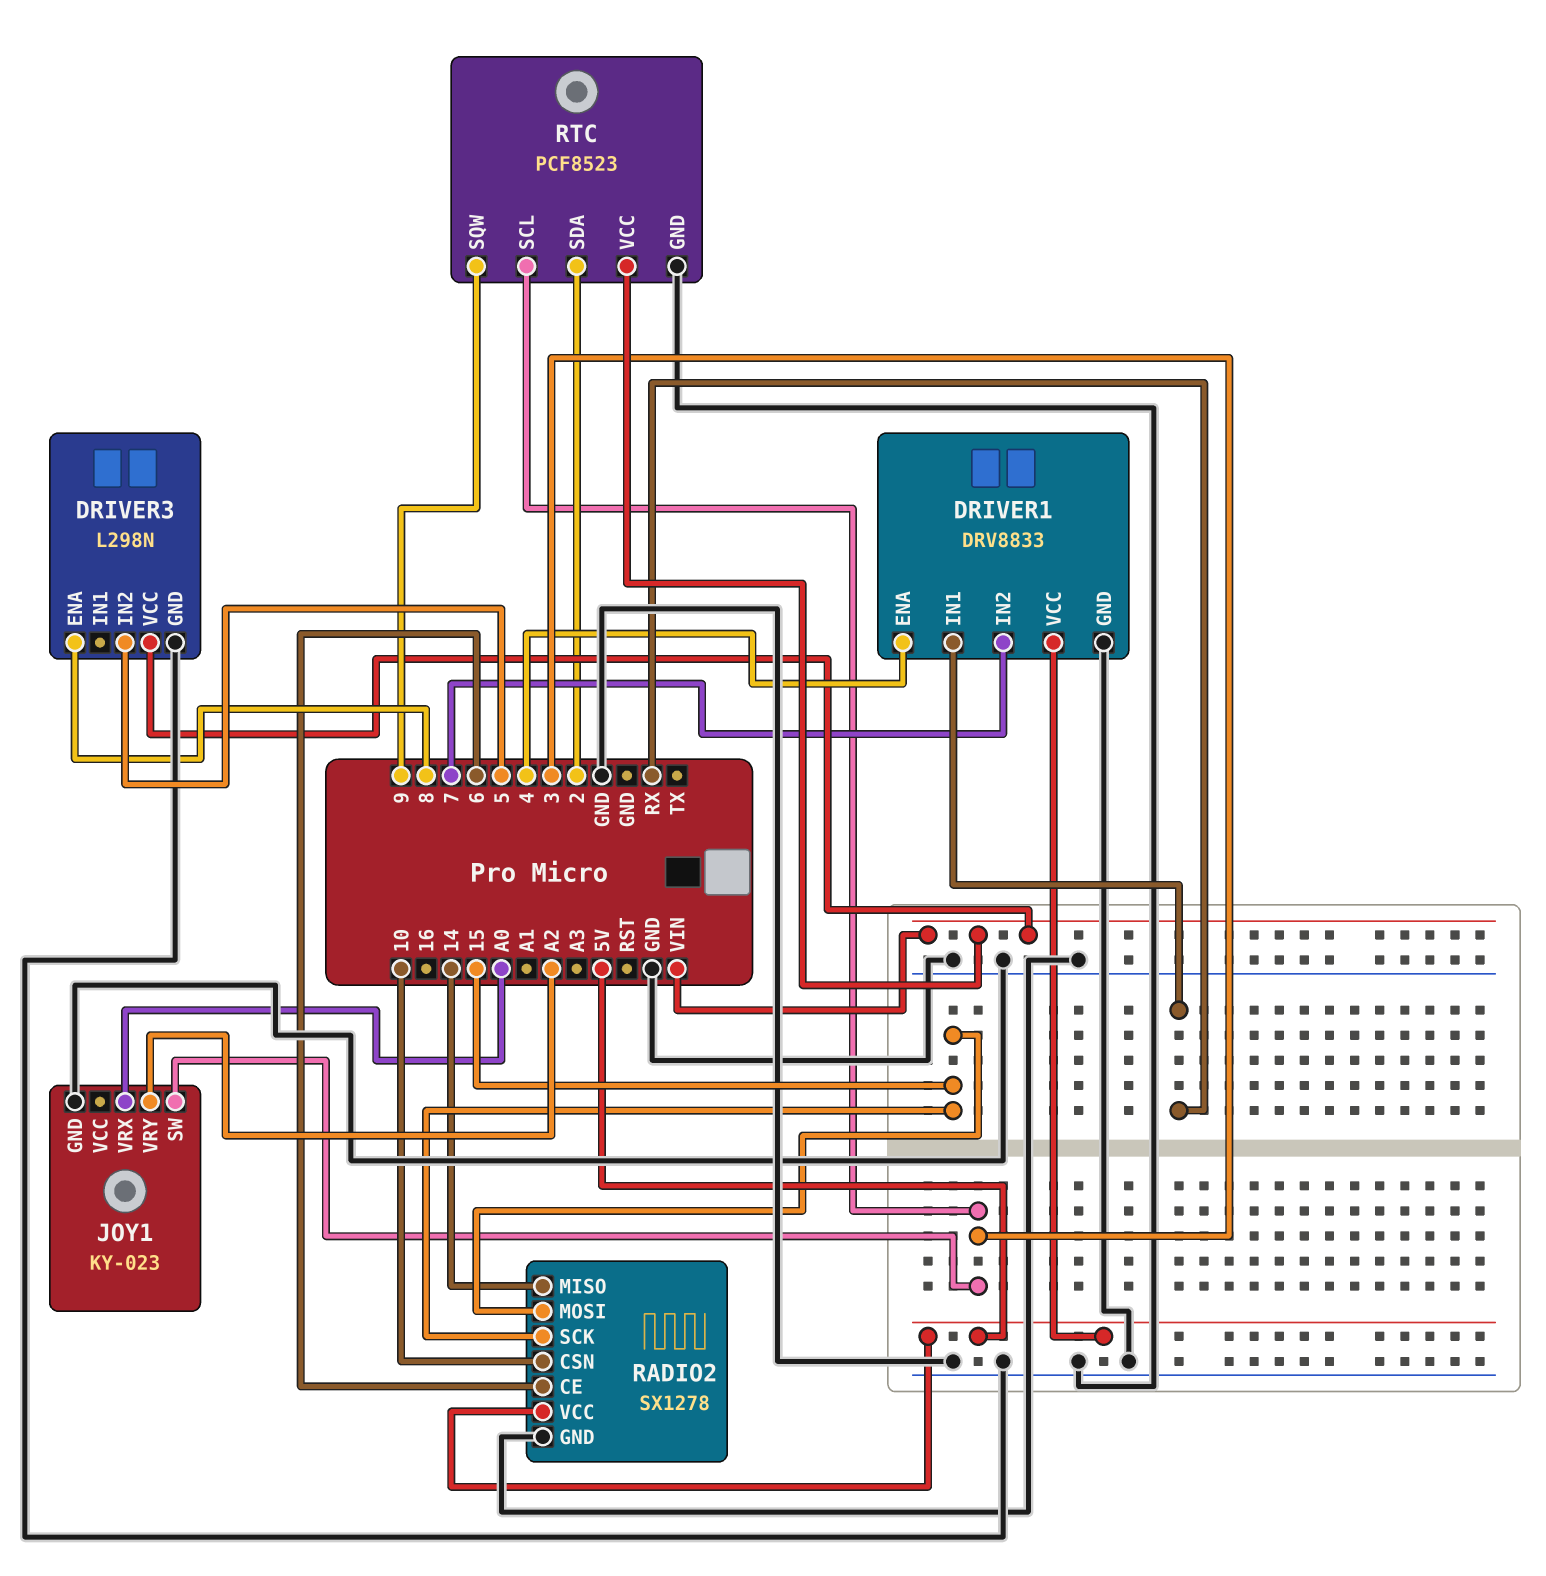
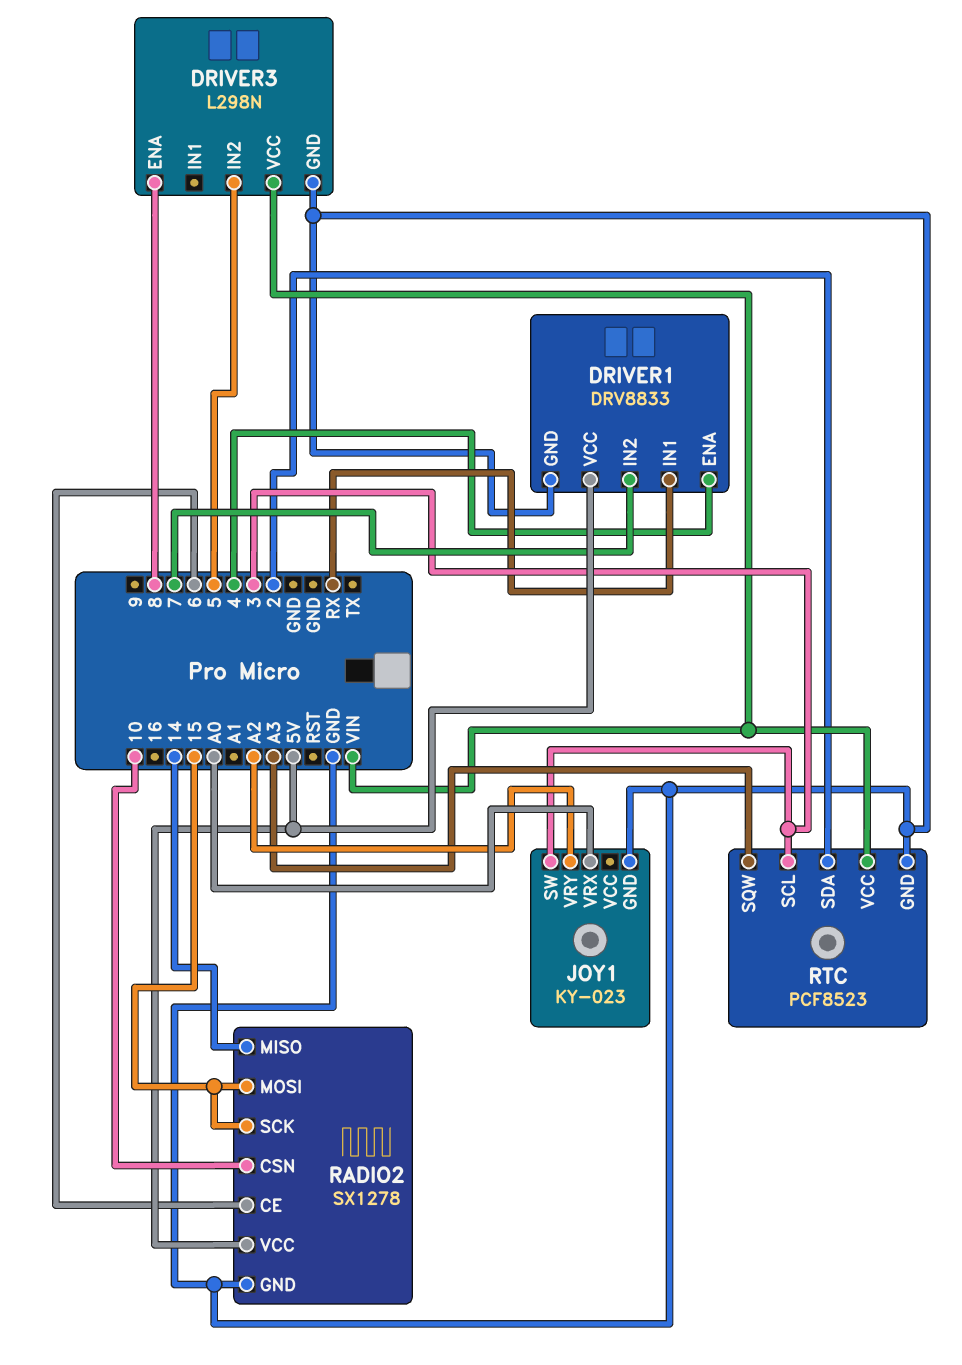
RTC pin SQW: 9 -> A3

